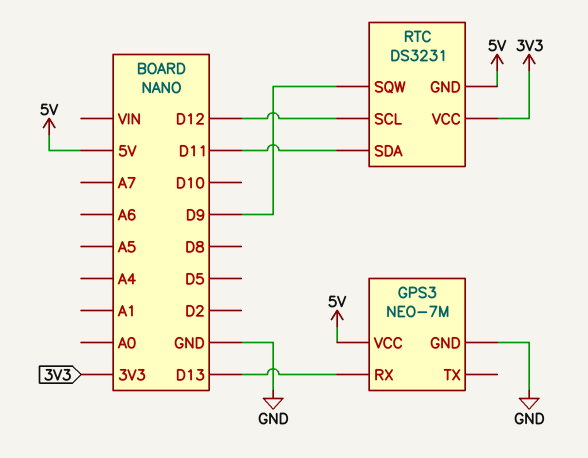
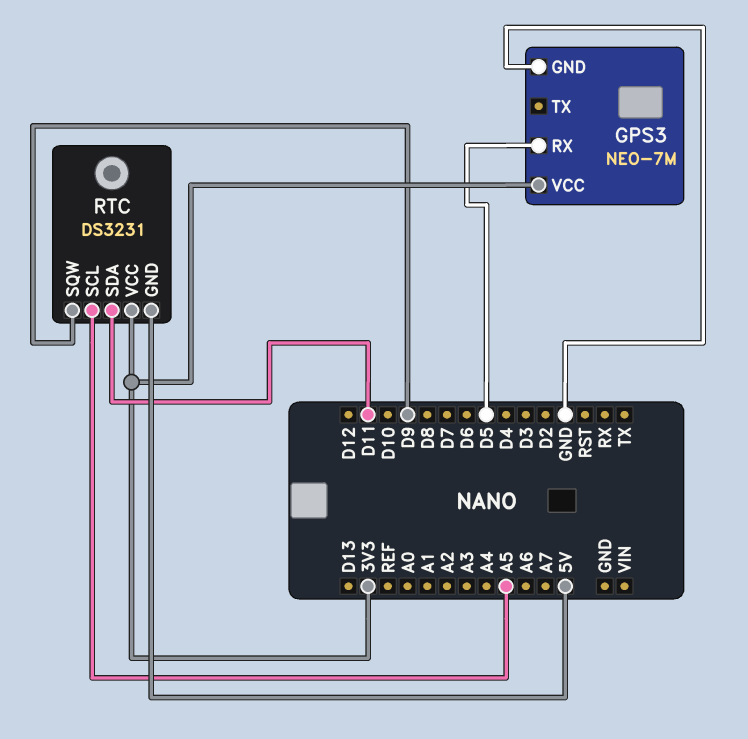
GPS3 pin RX: D13 -> D5
GPS3 pin VCC: 5V -> 3V3
RTC pin SCL: D12 -> A5

